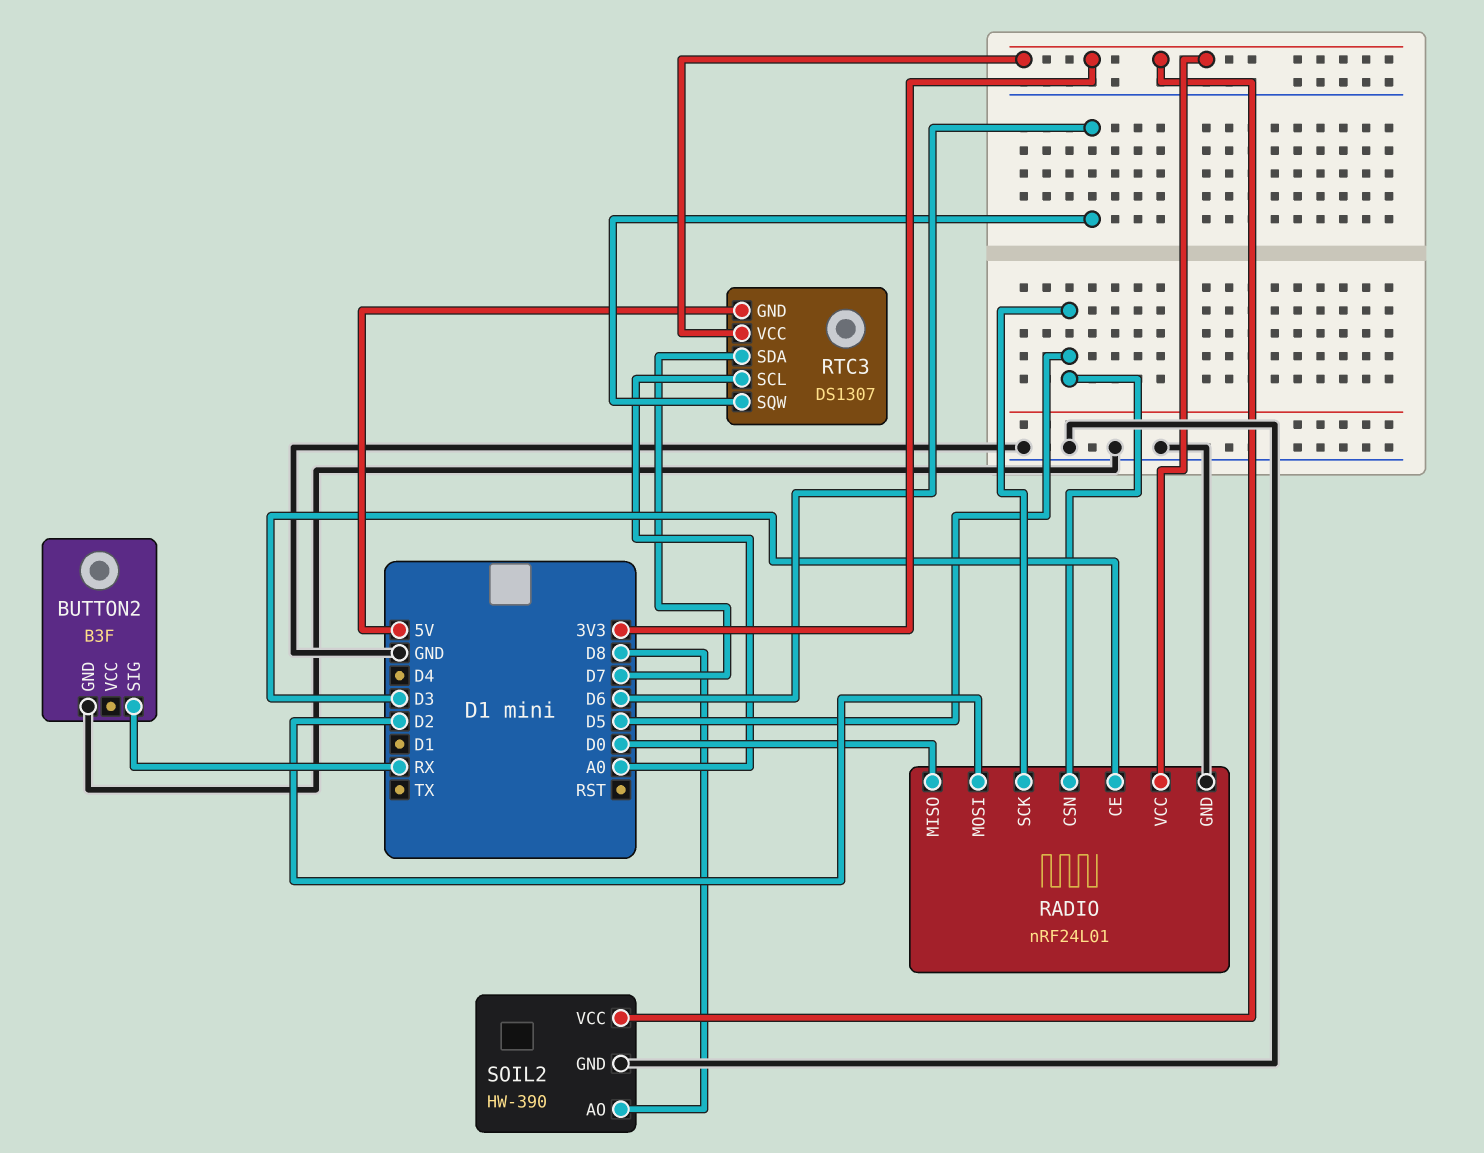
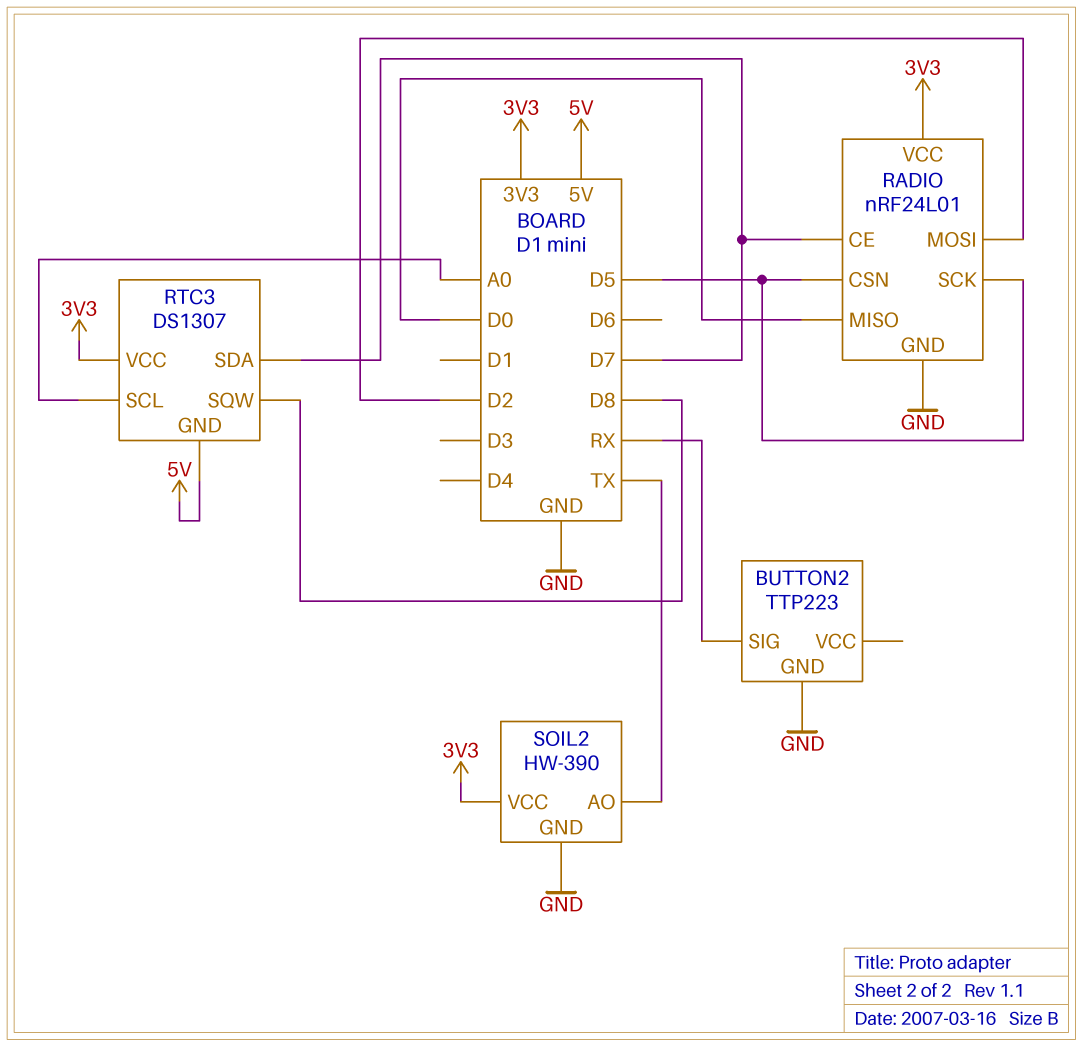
BUTTON2: B3F -> TTP223
RADIO pin CE: D3 -> D7
RTC3 pin SQW: D6 -> D8
SOIL2 pin AO: D8 -> TX

